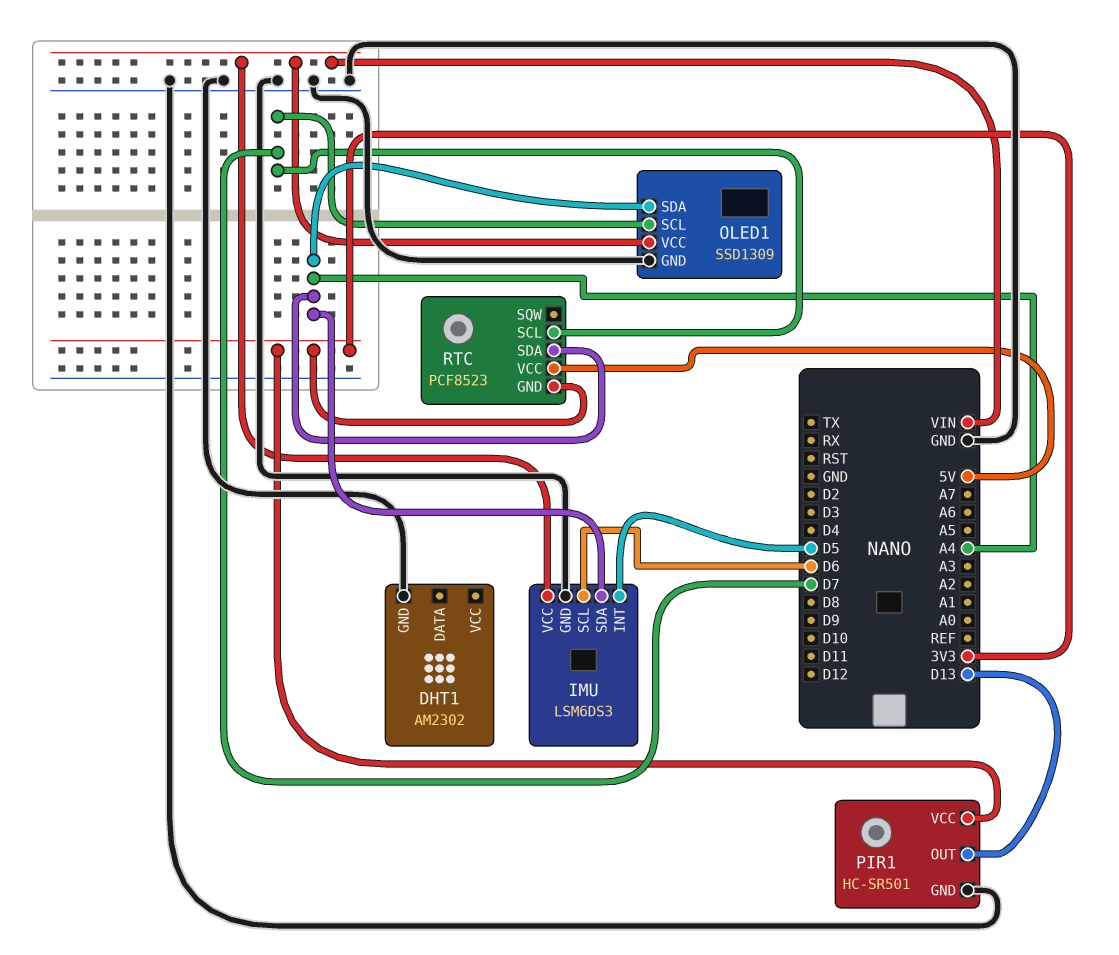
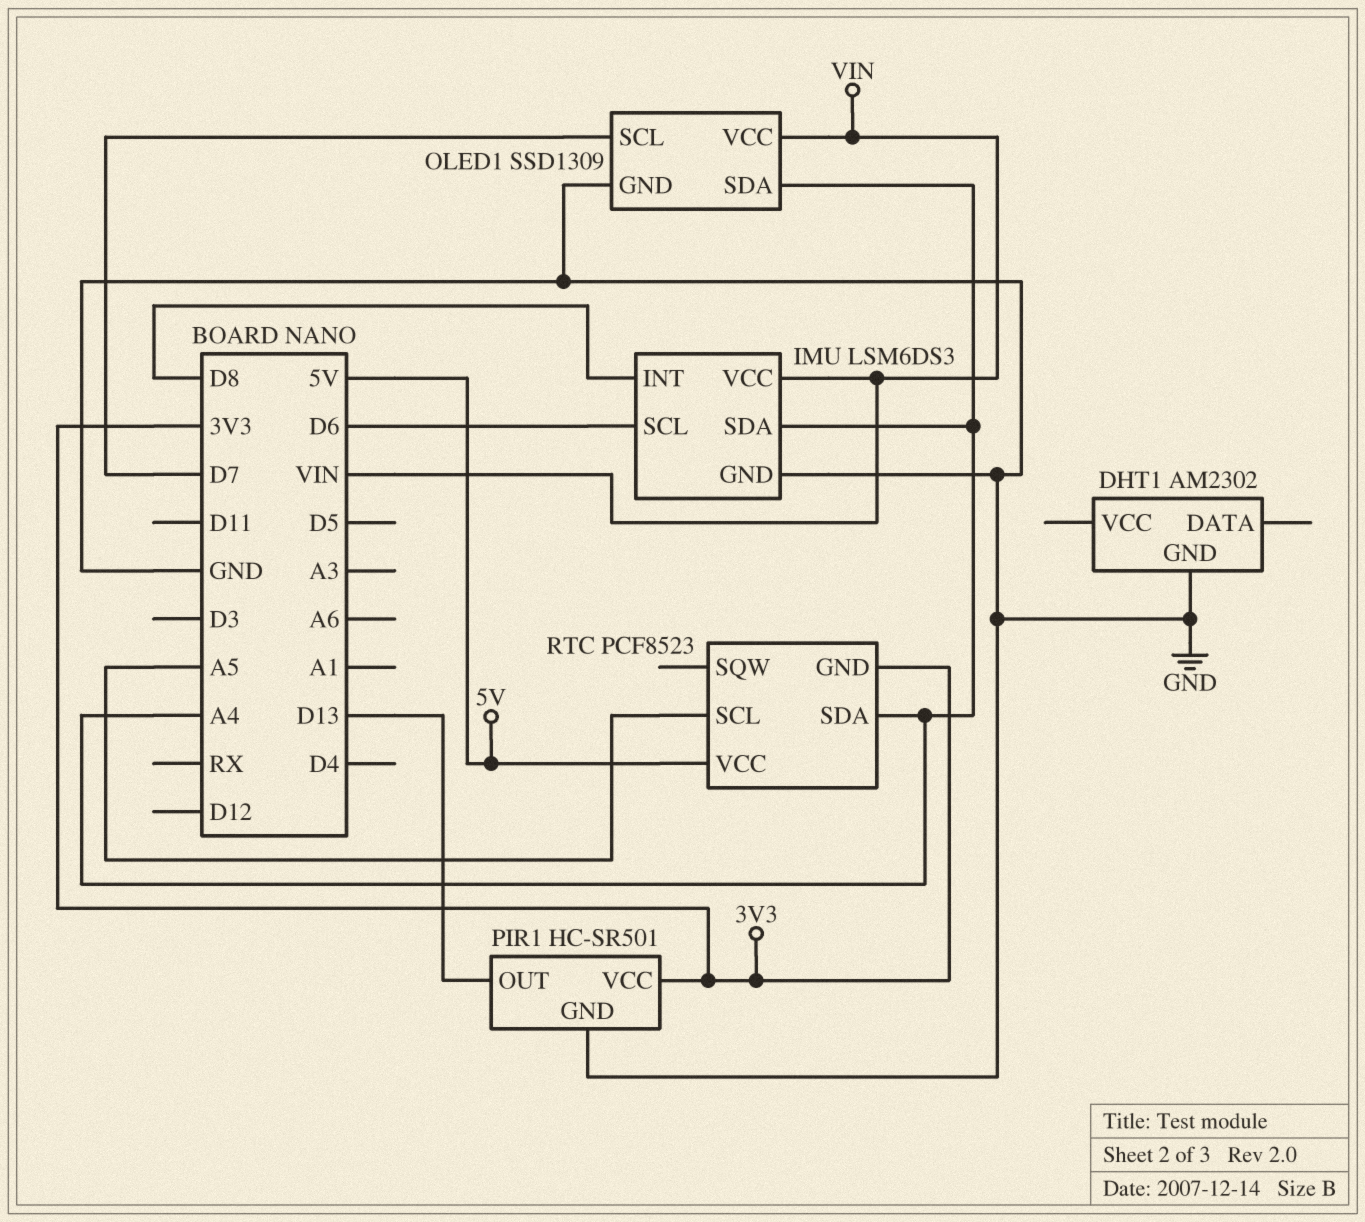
IMU pin INT: D5 -> D8
RTC pin SCL: D7 -> A5

